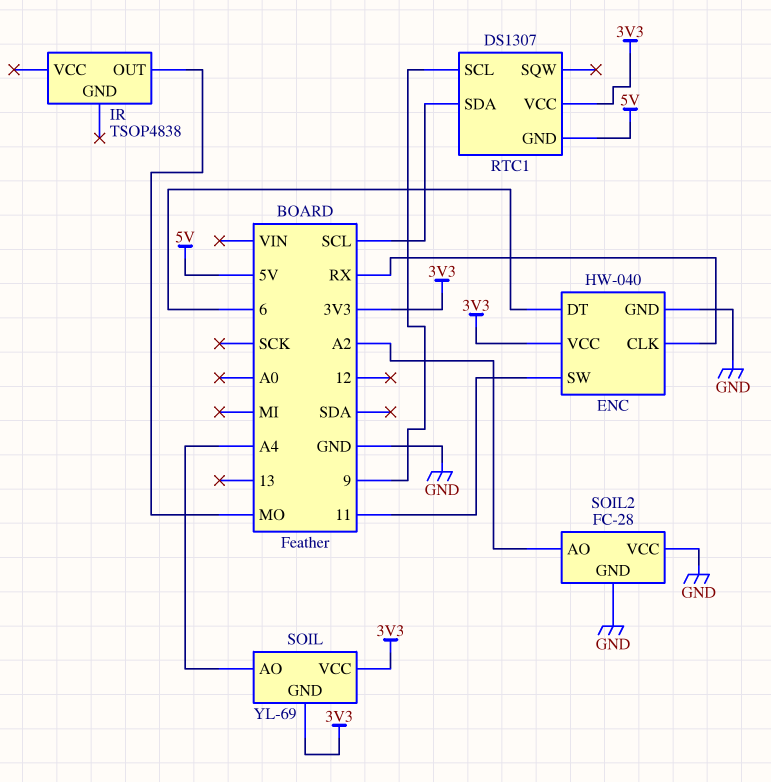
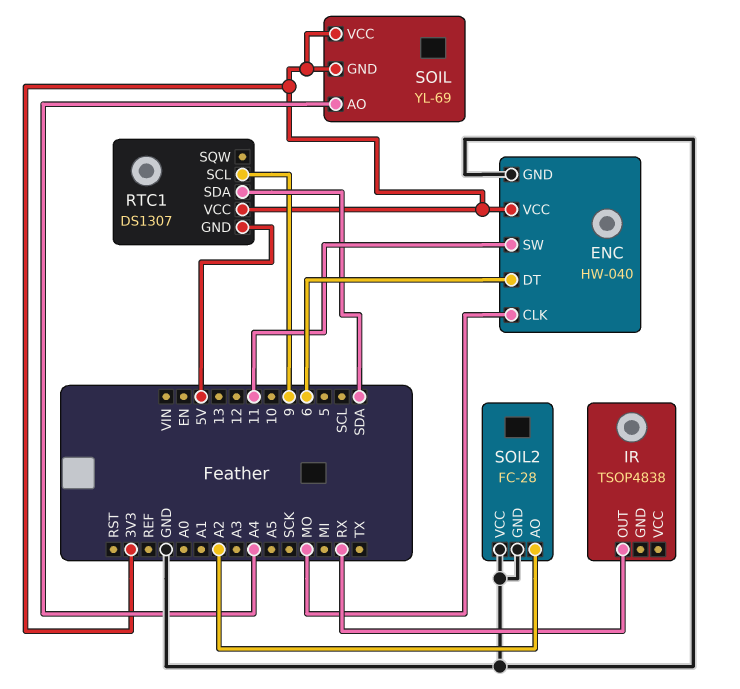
ENC pin CLK: RX -> MO
IR pin OUT: MO -> RX
RTC1 pin SDA: SCL -> SDA

